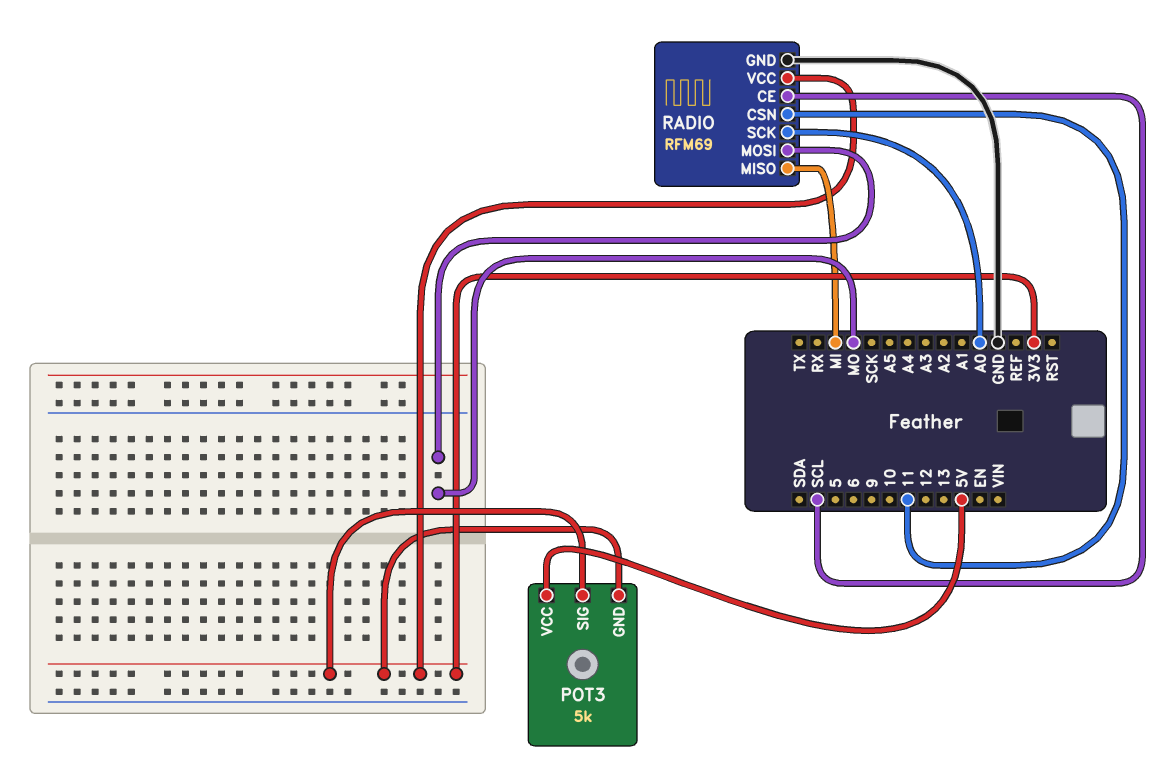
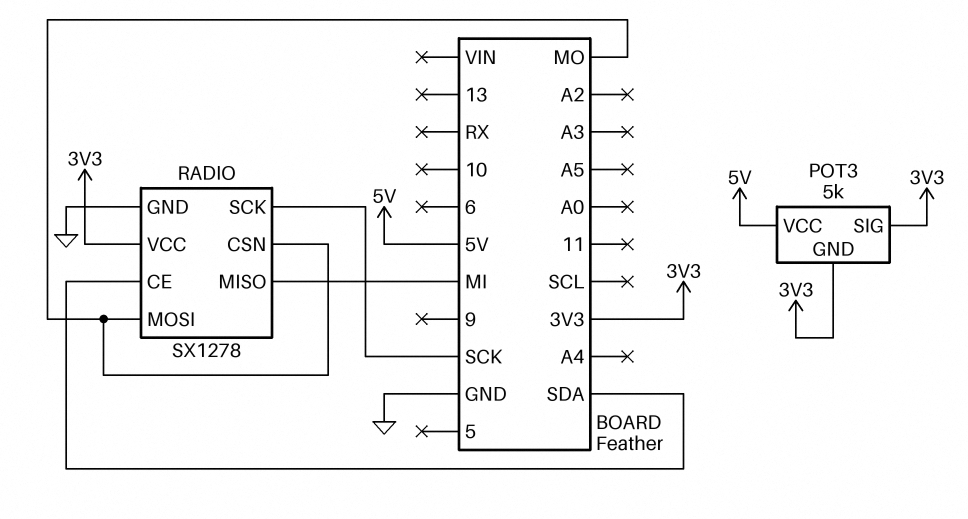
RADIO: RFM69 -> SX1278
RADIO pin CE: SCL -> SDA
RADIO pin CSN: 11 -> MO
RADIO pin SCK: A0 -> SCK

